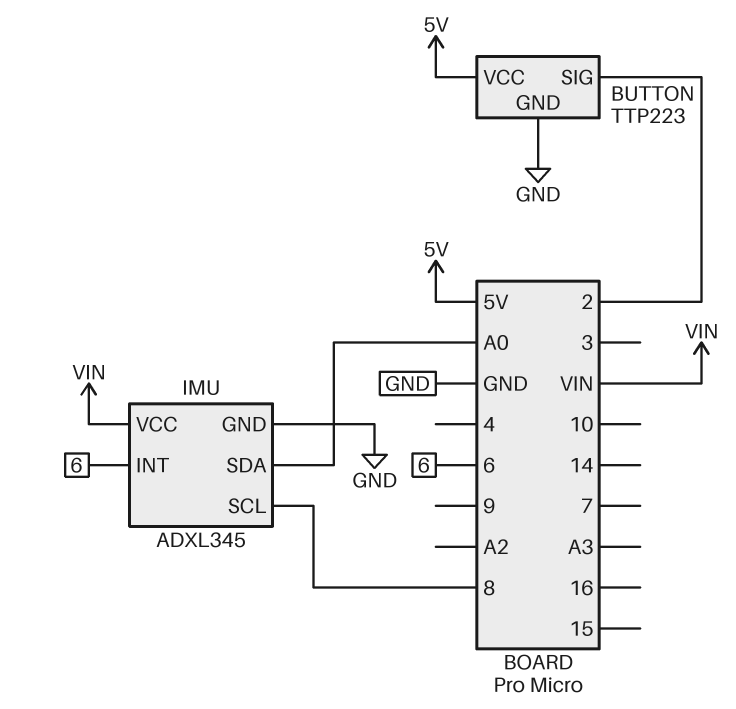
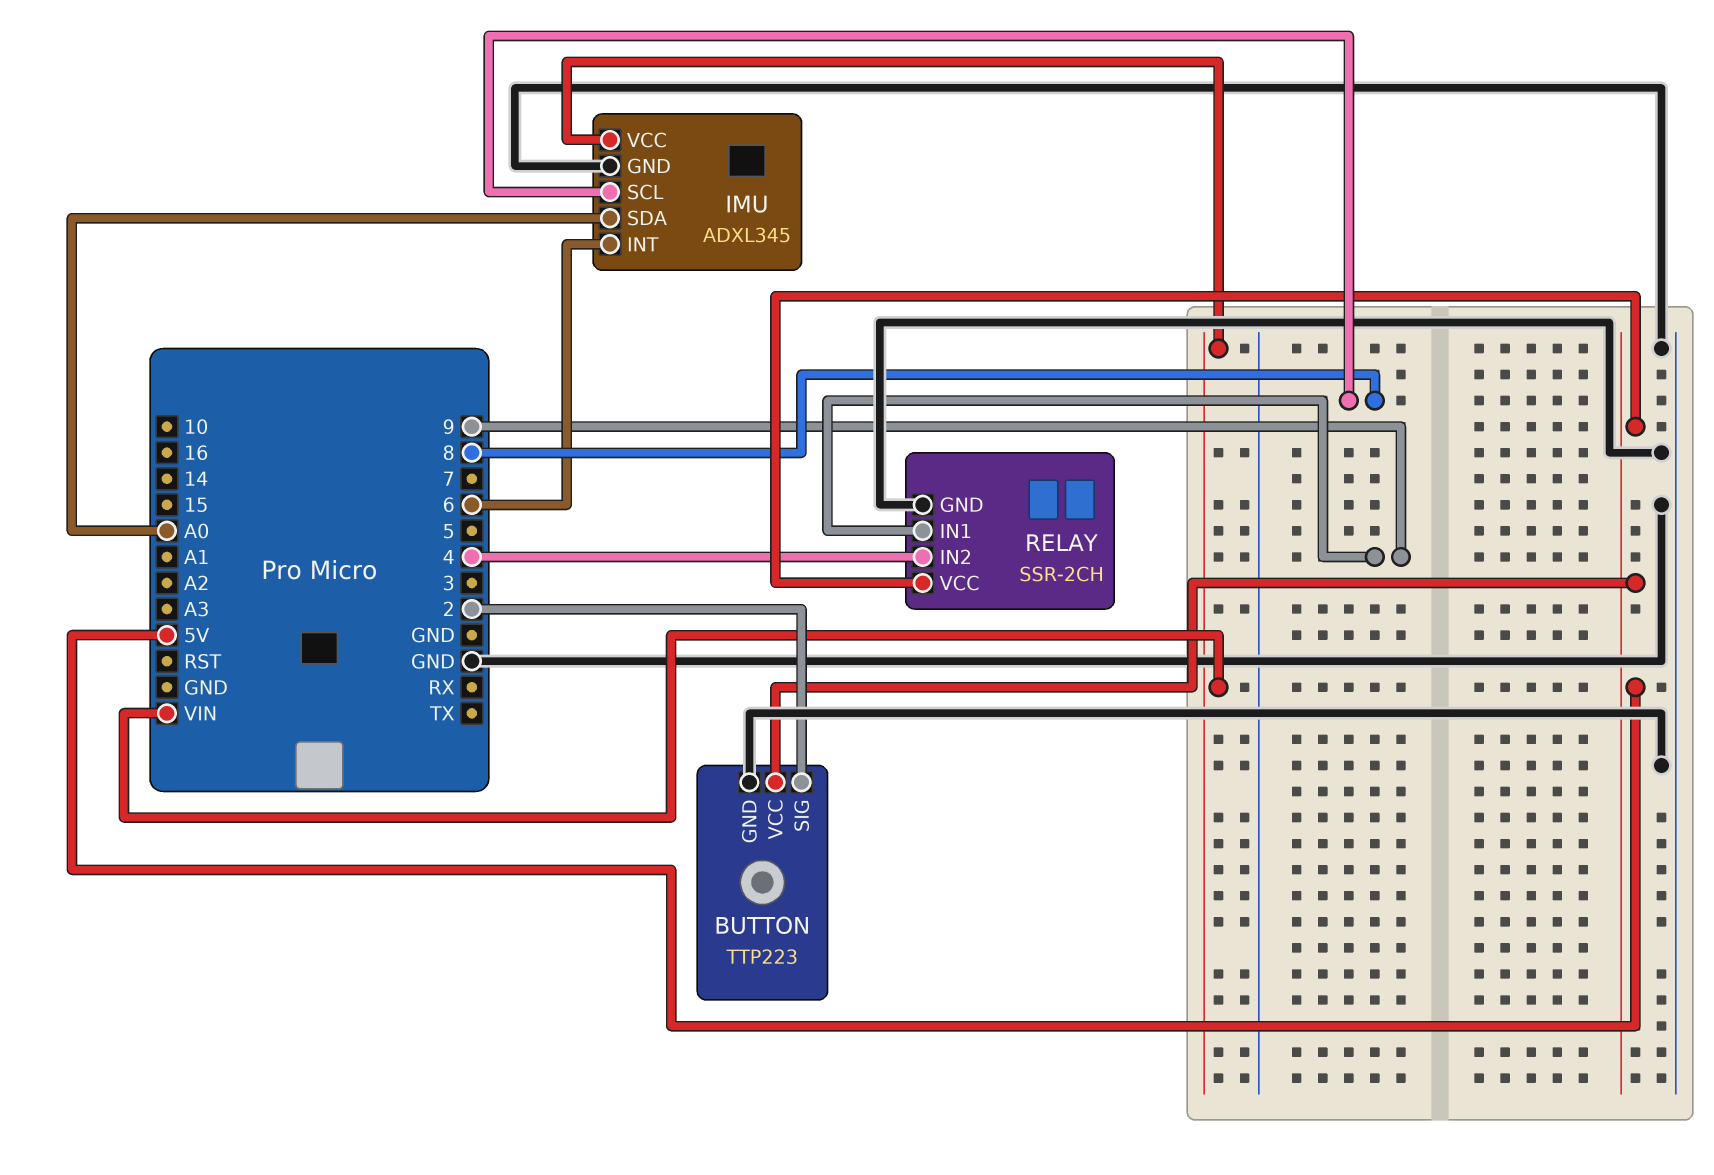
RELAY: none -> SSR-2CH
RELAY pin GND: none -> GND
RELAY pin IN1: none -> 9
RELAY pin IN2: none -> 4
RELAY pin VCC: none -> 5V

